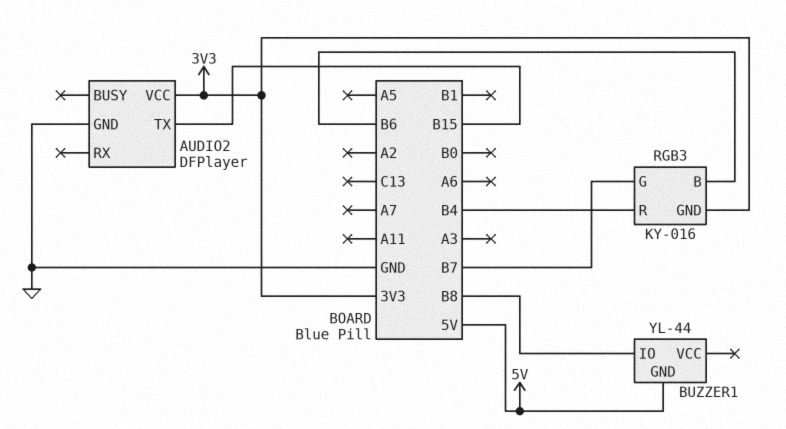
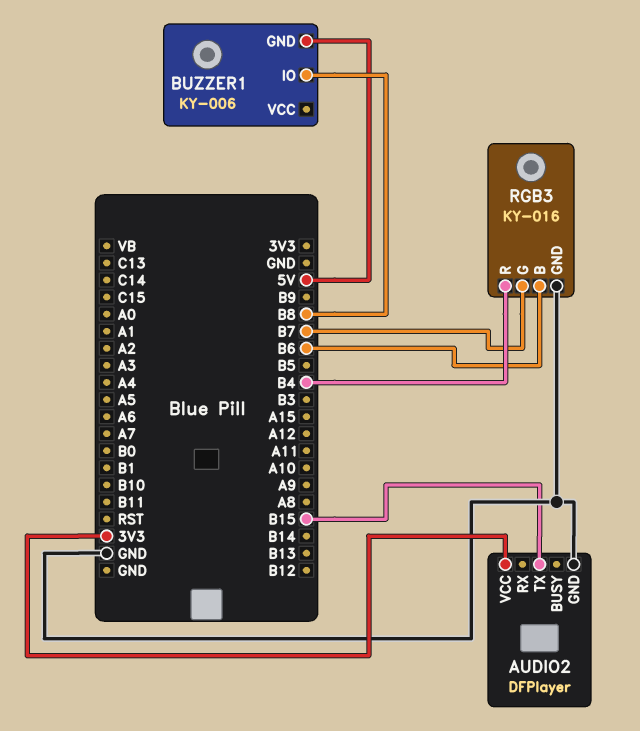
BUZZER1: YL-44 -> KY-006
RGB3 pin GND: 3V3 -> GND

